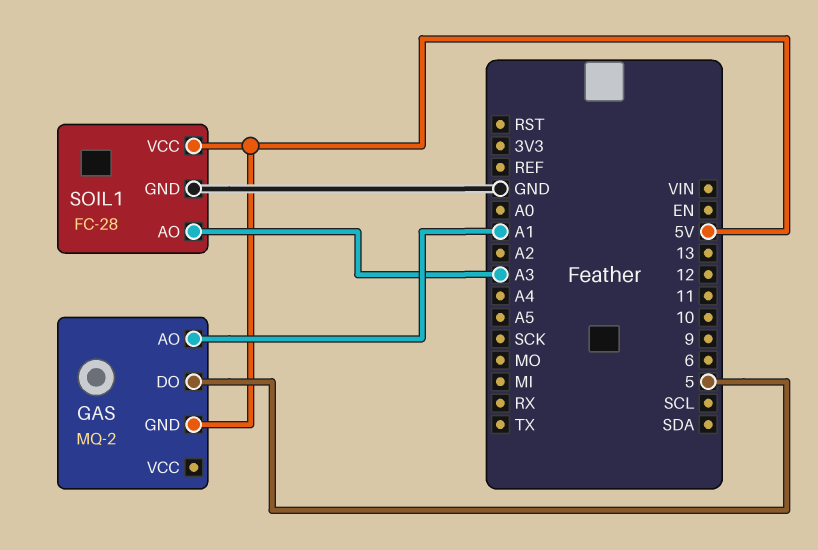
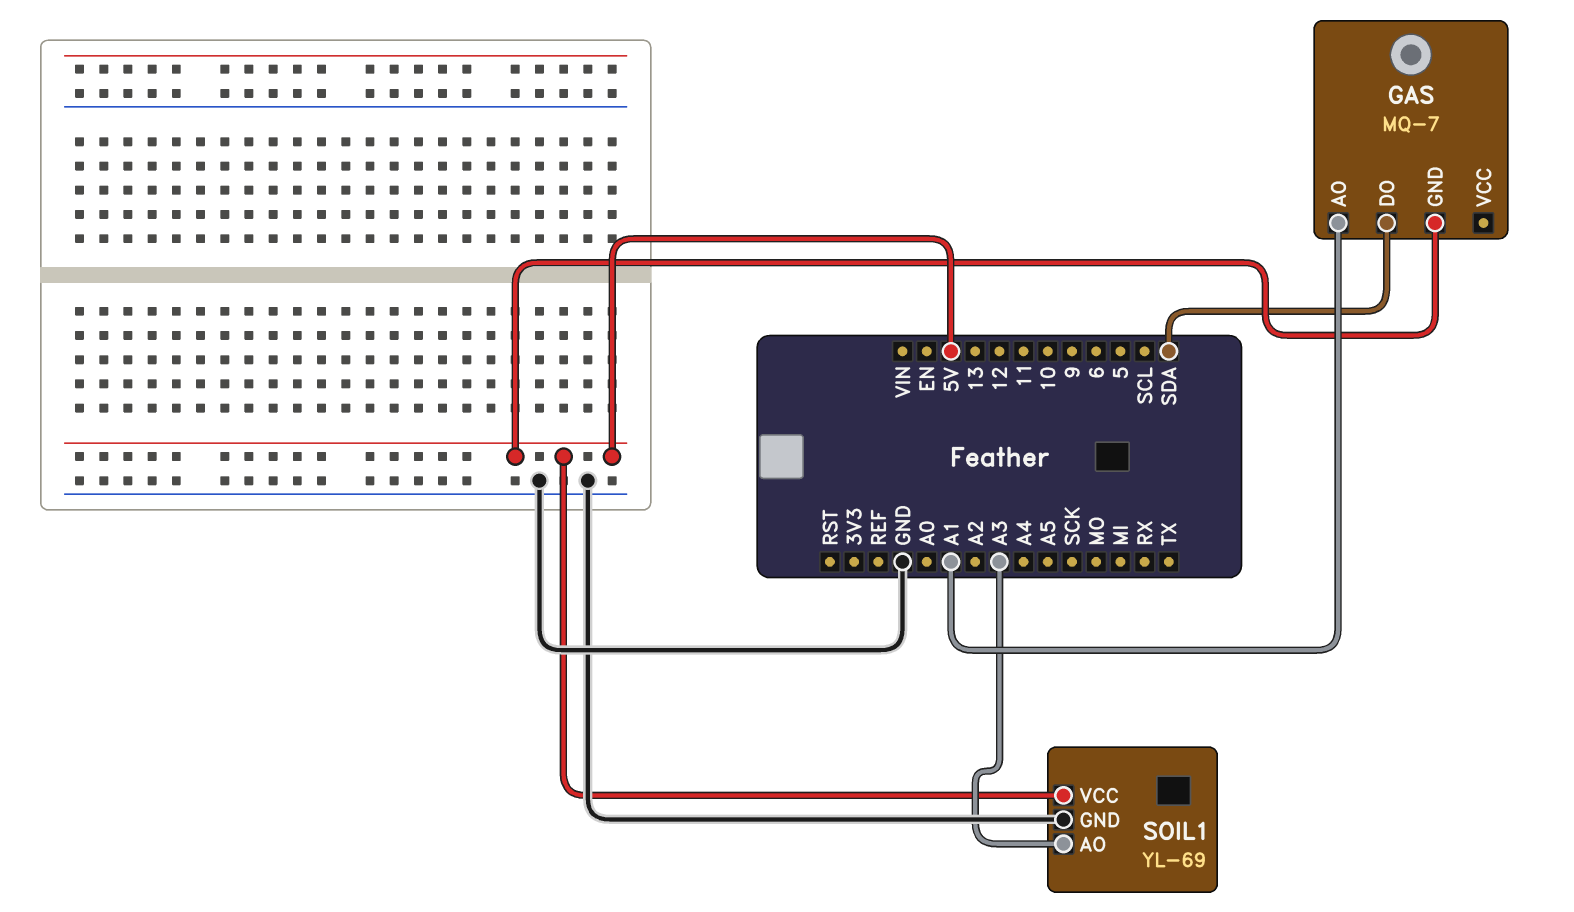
GAS: MQ-2 -> MQ-7
GAS pin DO: 5 -> SDA
SOIL1: FC-28 -> YL-69

